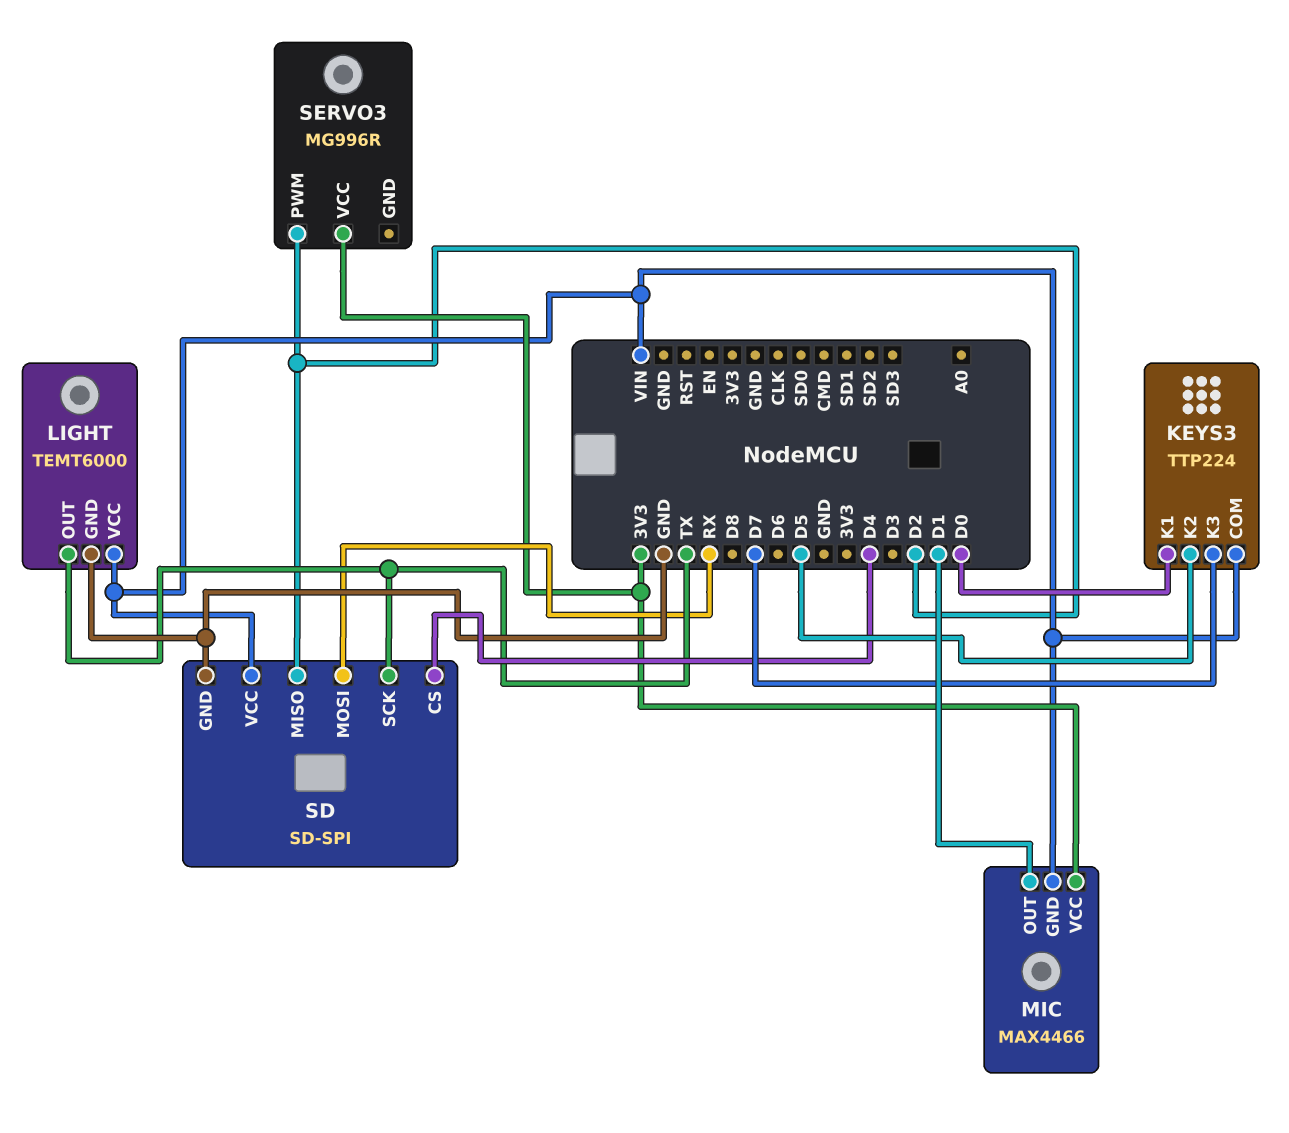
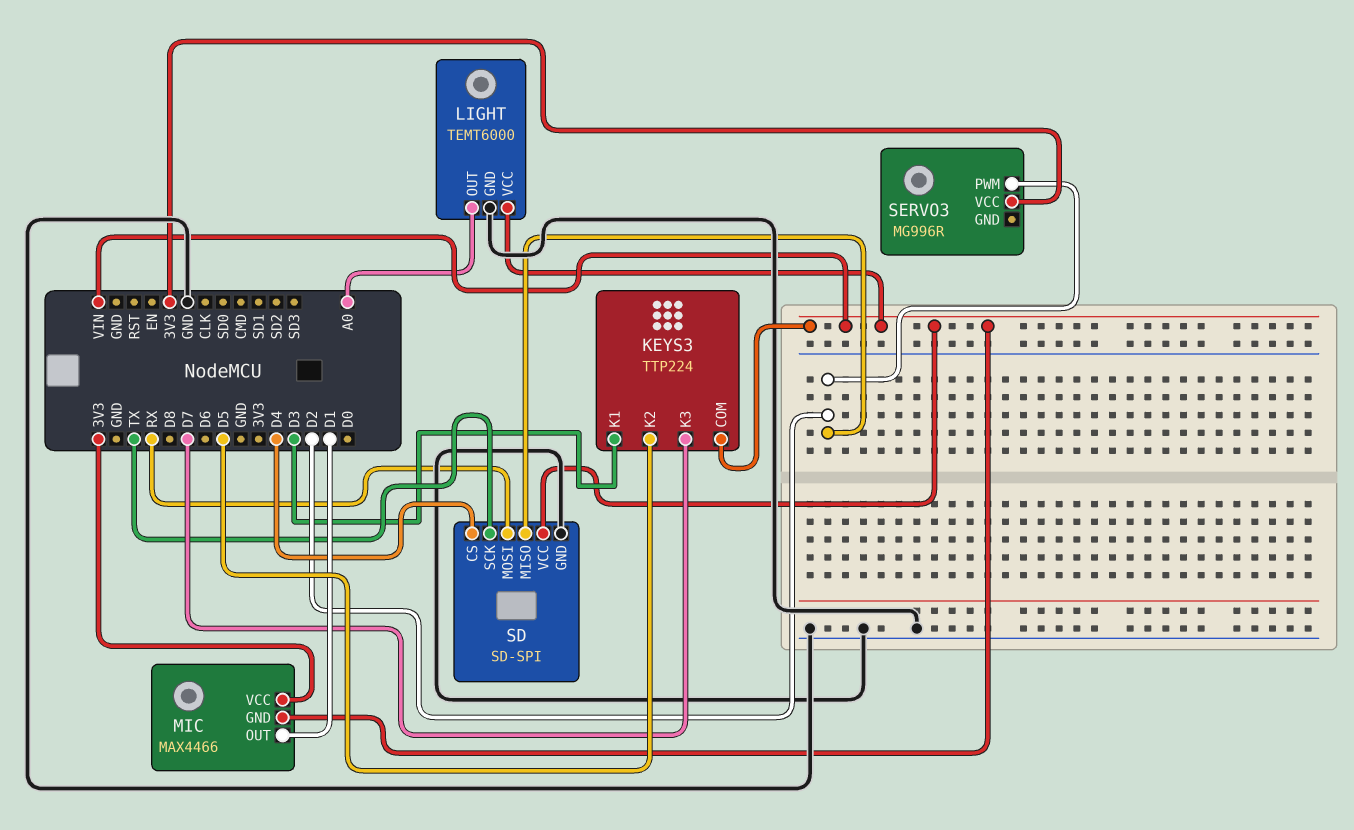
KEYS3 pin K1: D0 -> D3
LIGHT pin OUT: TX -> A0

